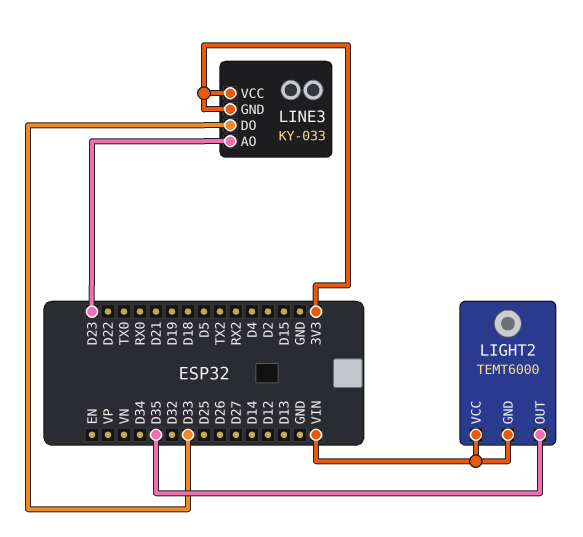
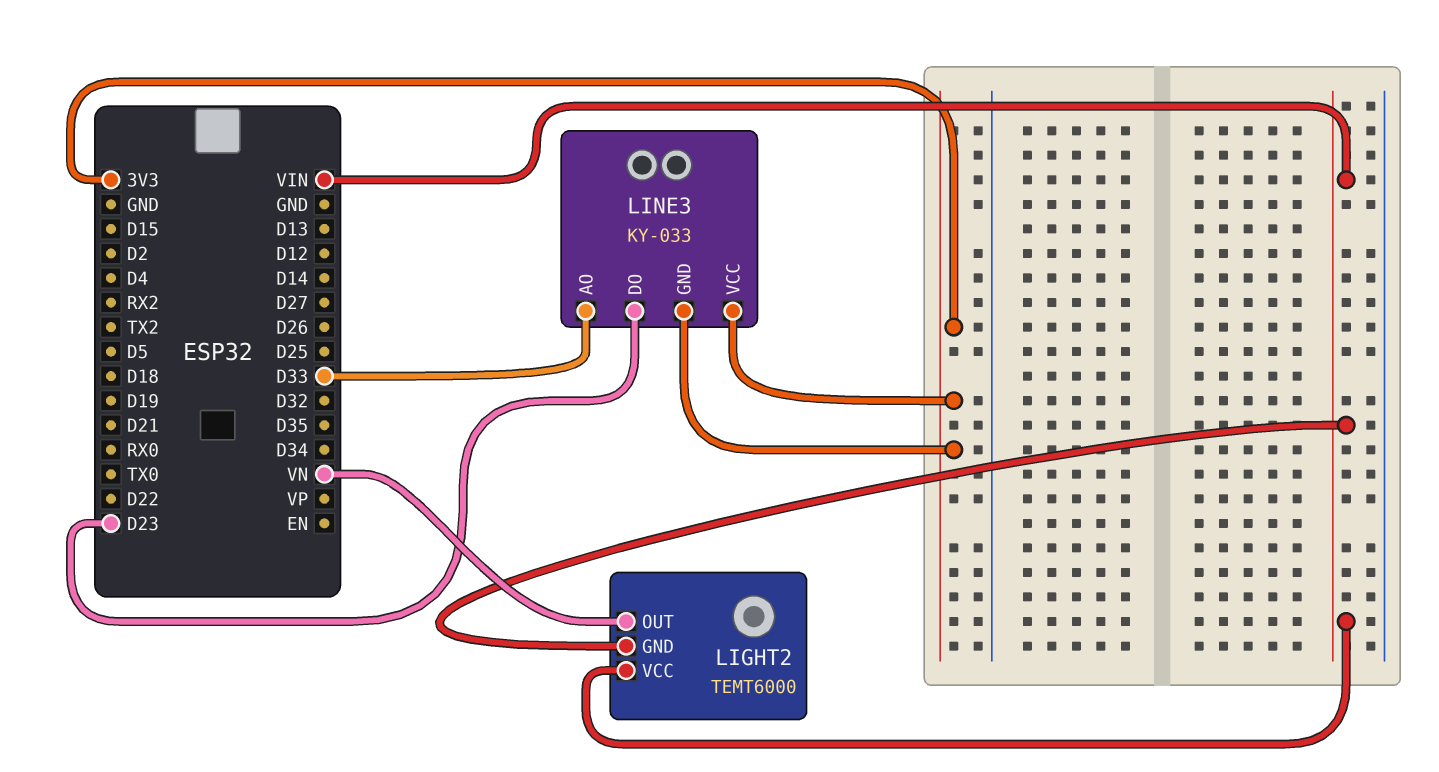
LIGHT2 pin OUT: D35 -> VN
LINE3 pin AO: D23 -> D33
LINE3 pin DO: D33 -> D23

